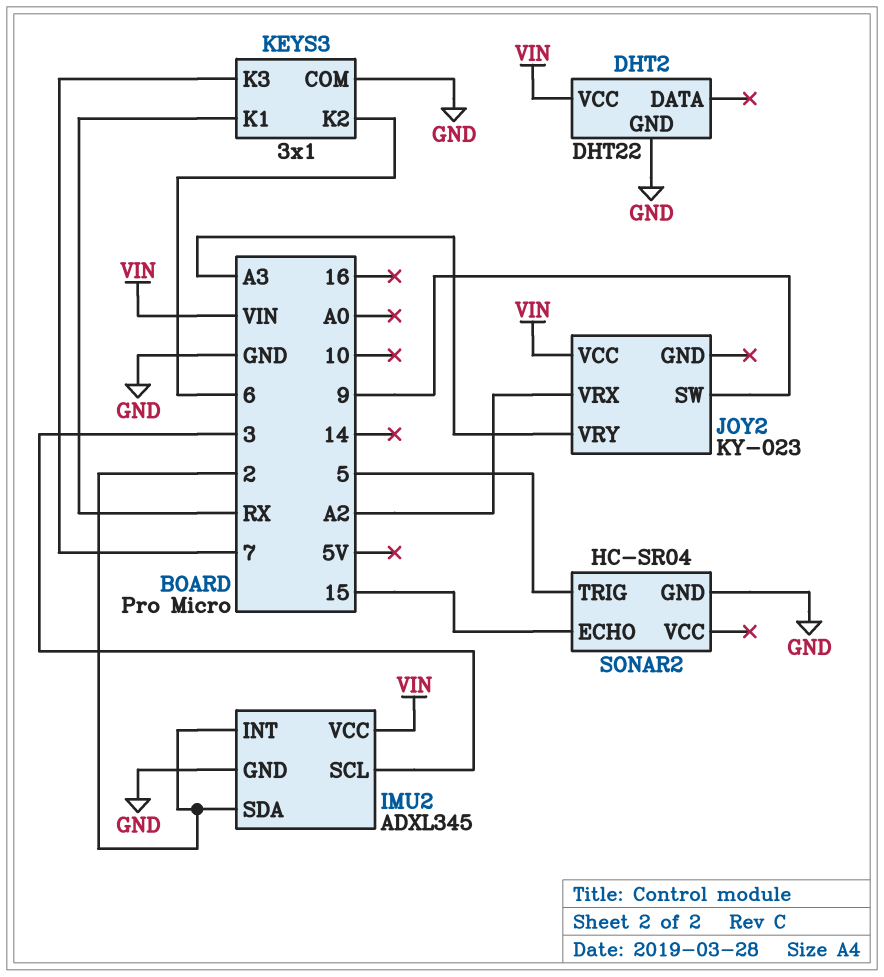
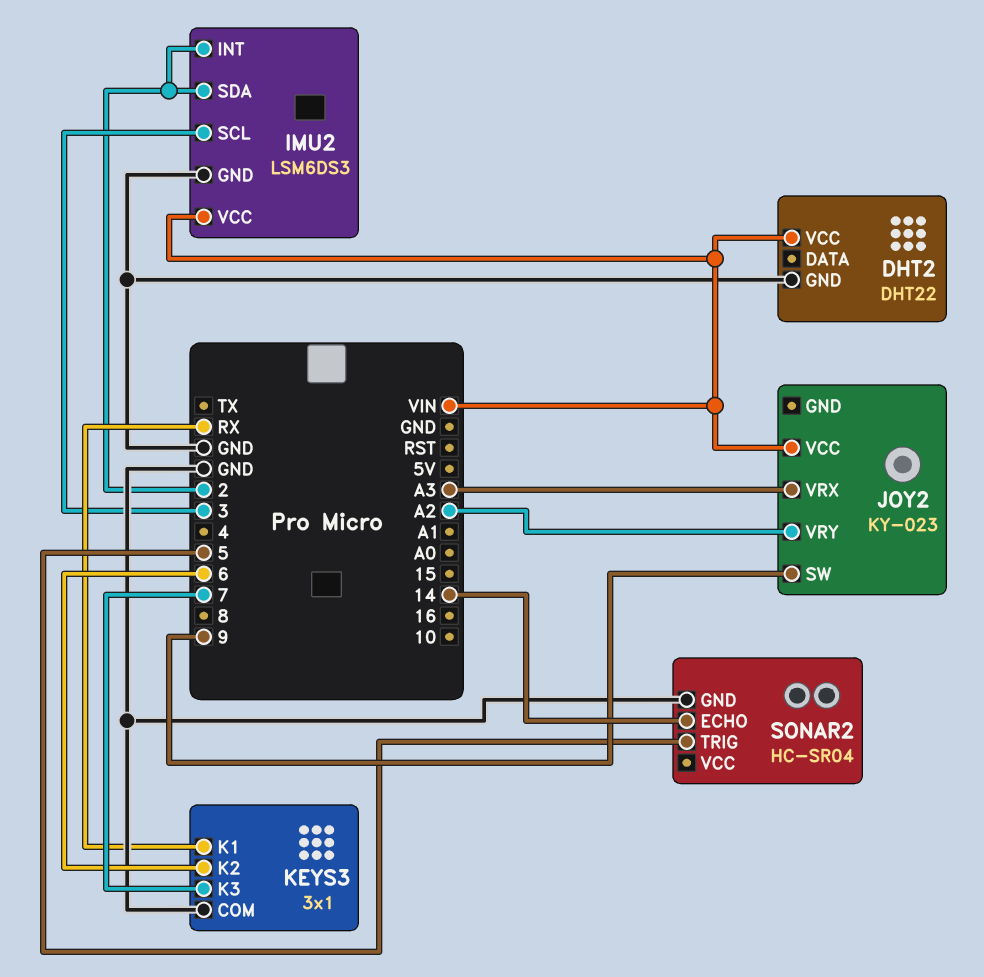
IMU2: ADXL345 -> LSM6DS3
JOY2 pin VRX: A2 -> A3
JOY2 pin VRY: A3 -> A2
SONAR2 pin ECHO: 15 -> 14

